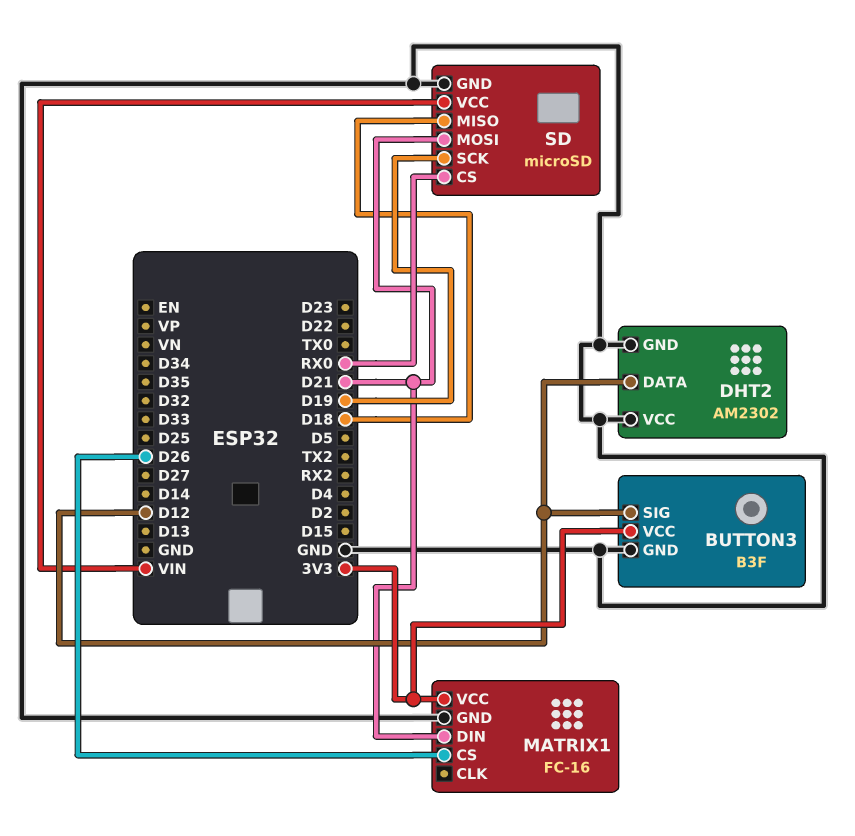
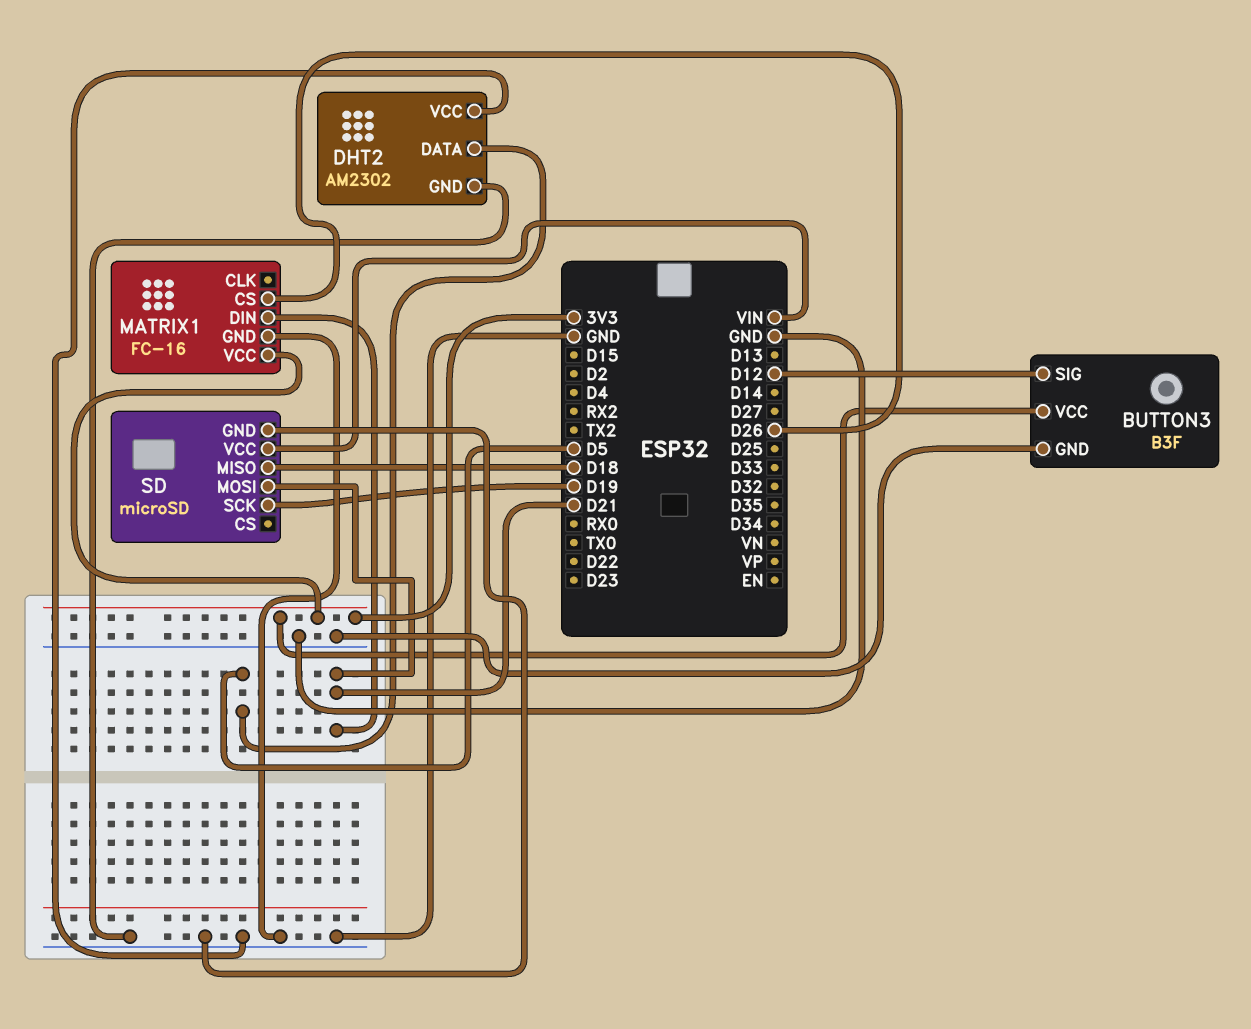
DHT2 pin DATA: D12 -> D5
SD pin CS: RX0 -> none

